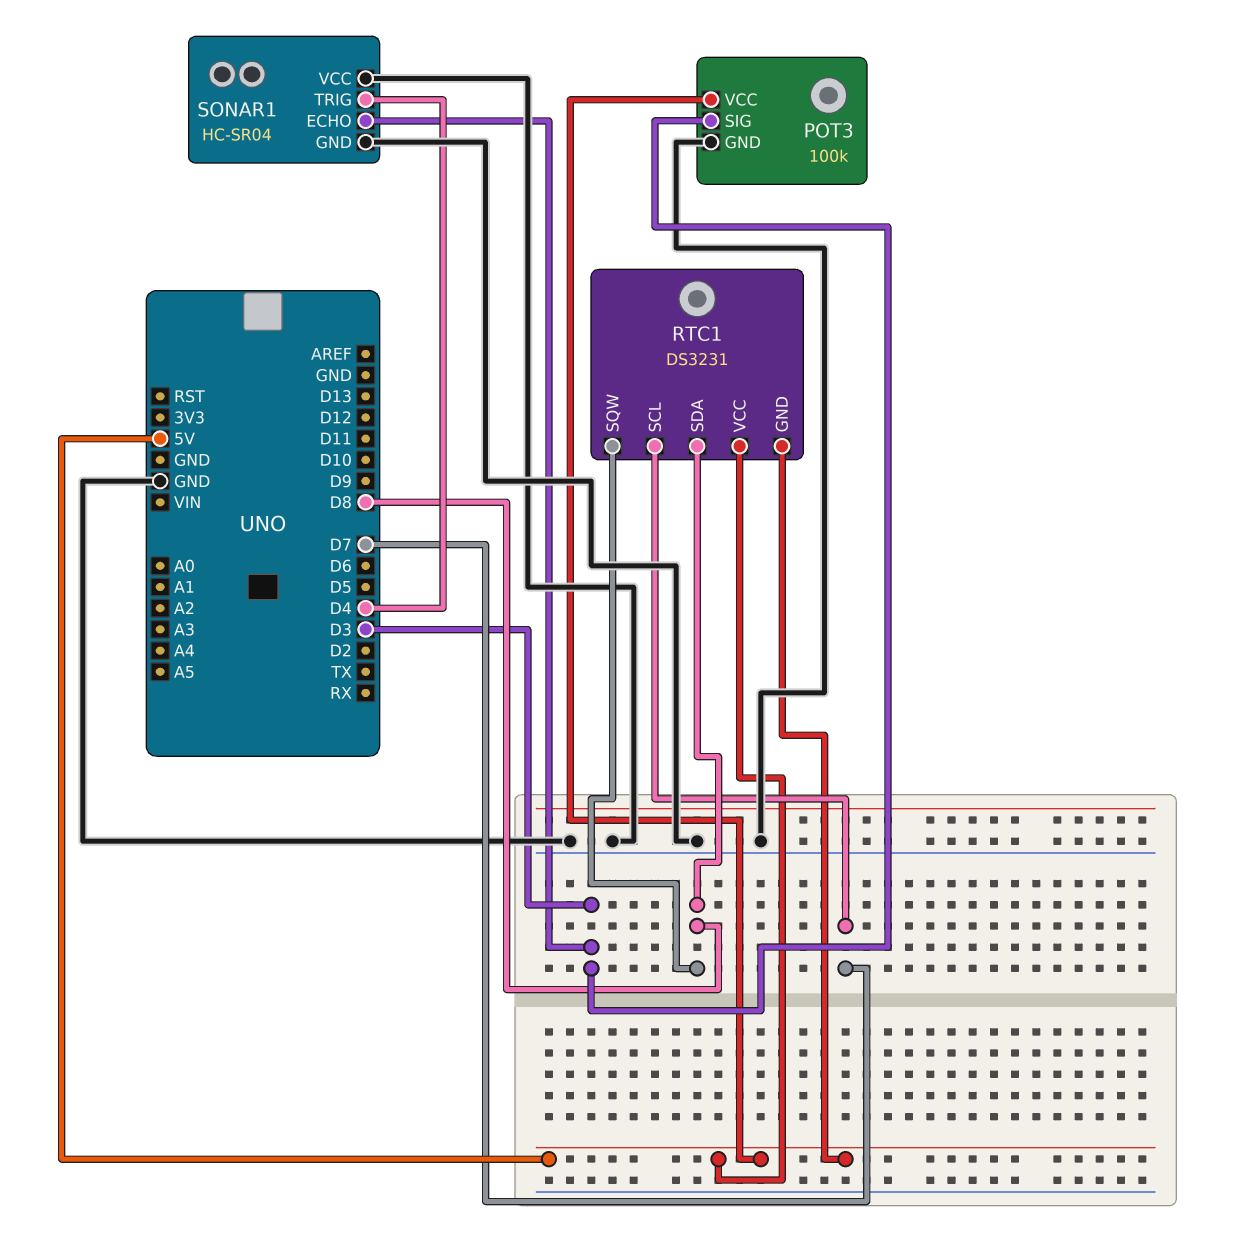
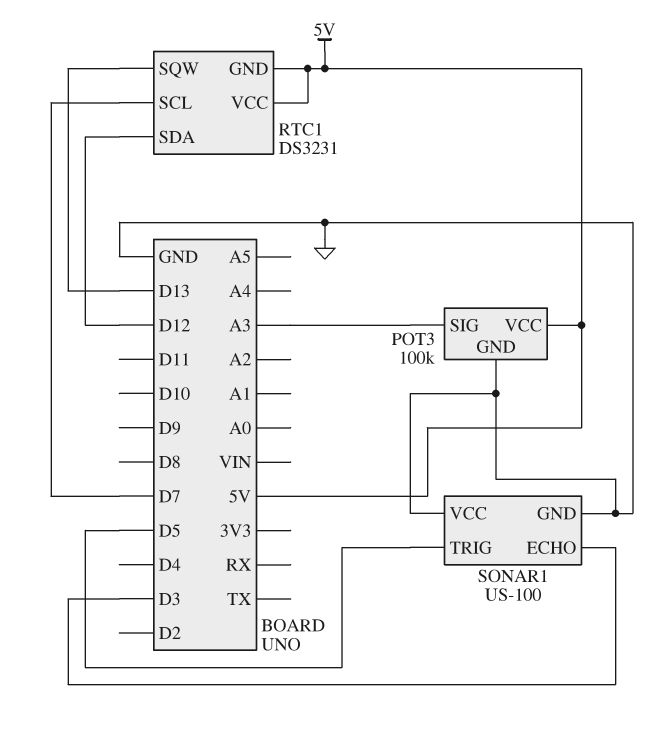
POT3 pin SIG: D3 -> A3
RTC1 pin SDA: D8 -> D12
RTC1 pin SQW: D8 -> D13
SONAR1: HC-SR04 -> US-100
SONAR1 pin TRIG: D4 -> D5

